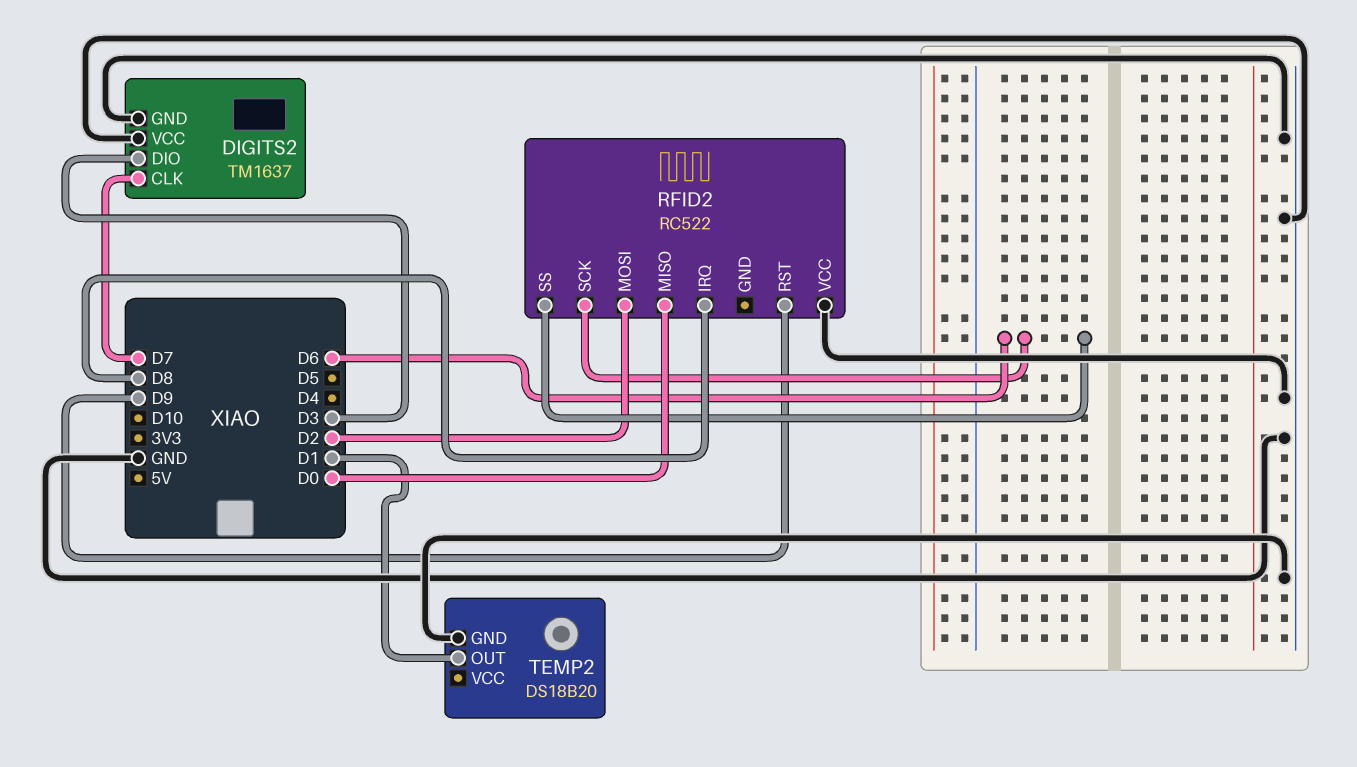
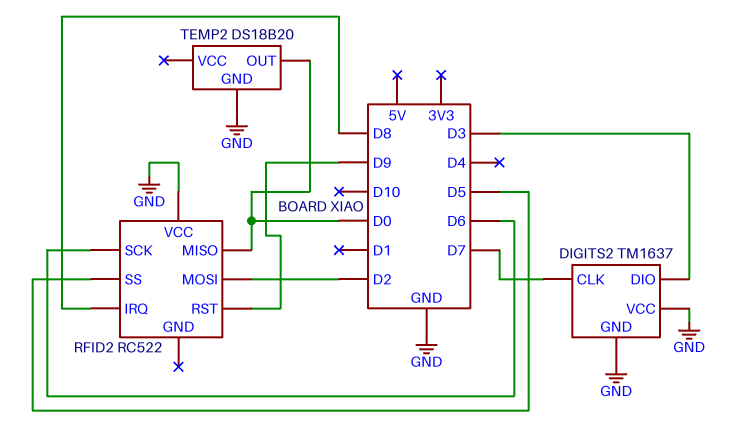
RFID2 pin SS: D6 -> D5
TEMP2 pin OUT: D1 -> D0

